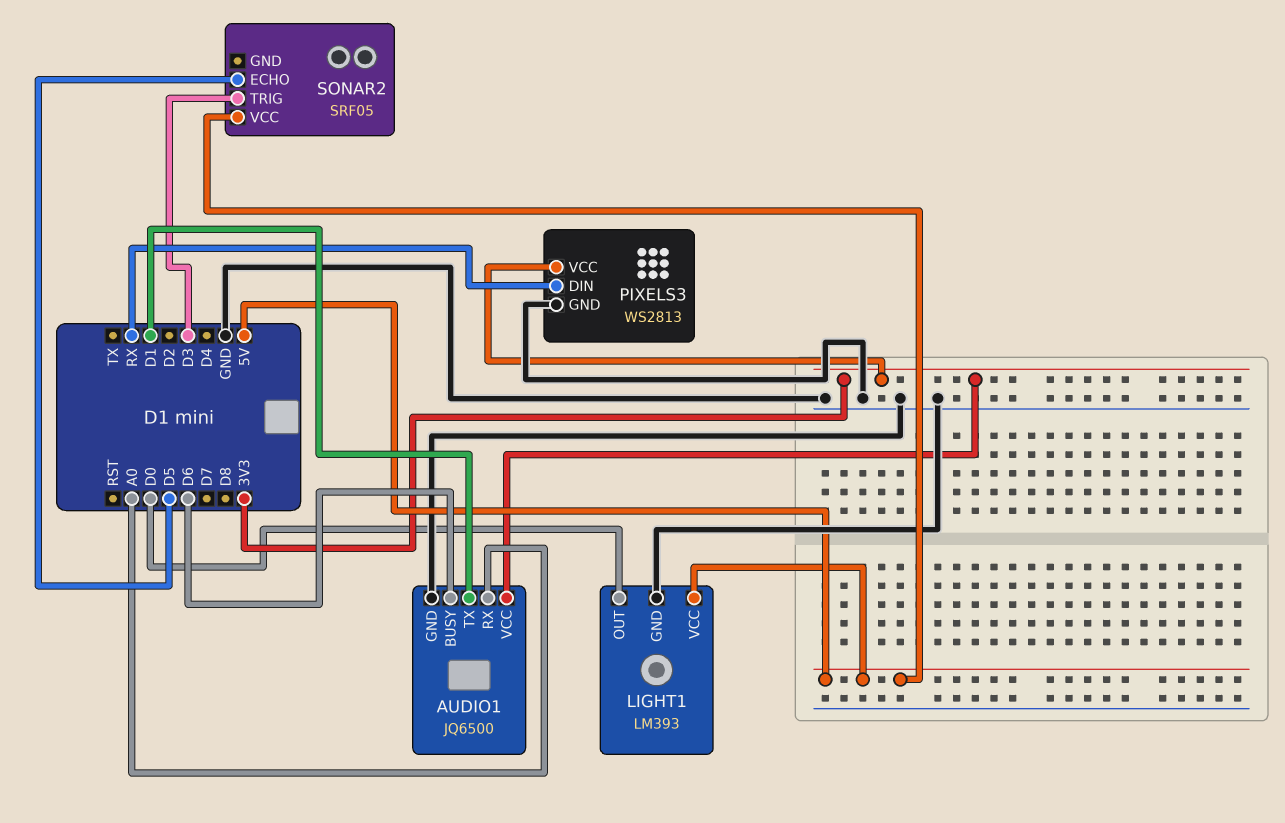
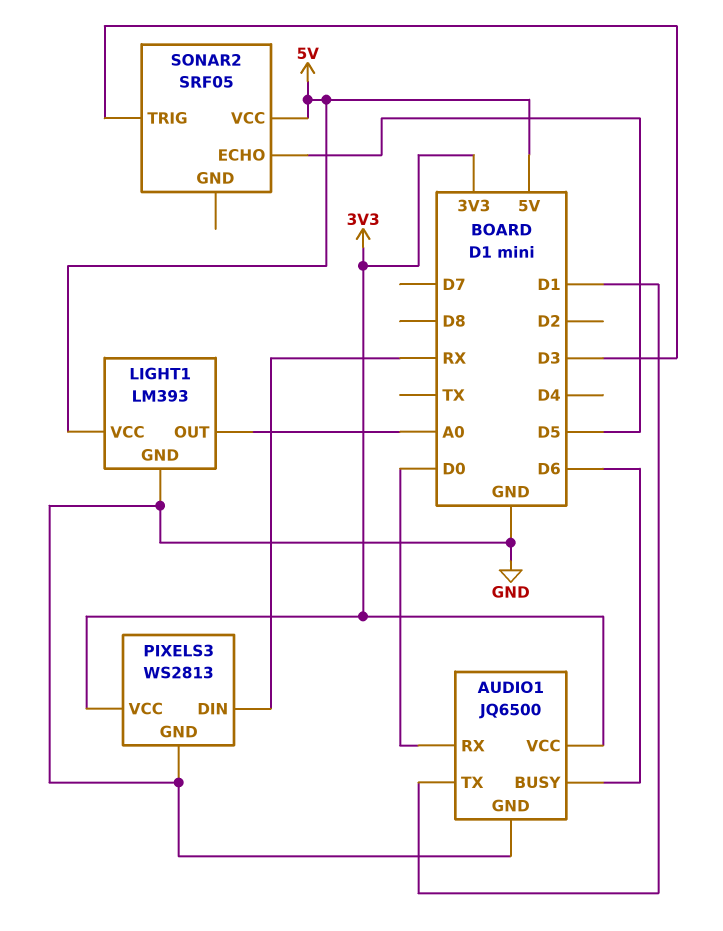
AUDIO1 pin RX: A0 -> D0
LIGHT1 pin OUT: D0 -> A0

